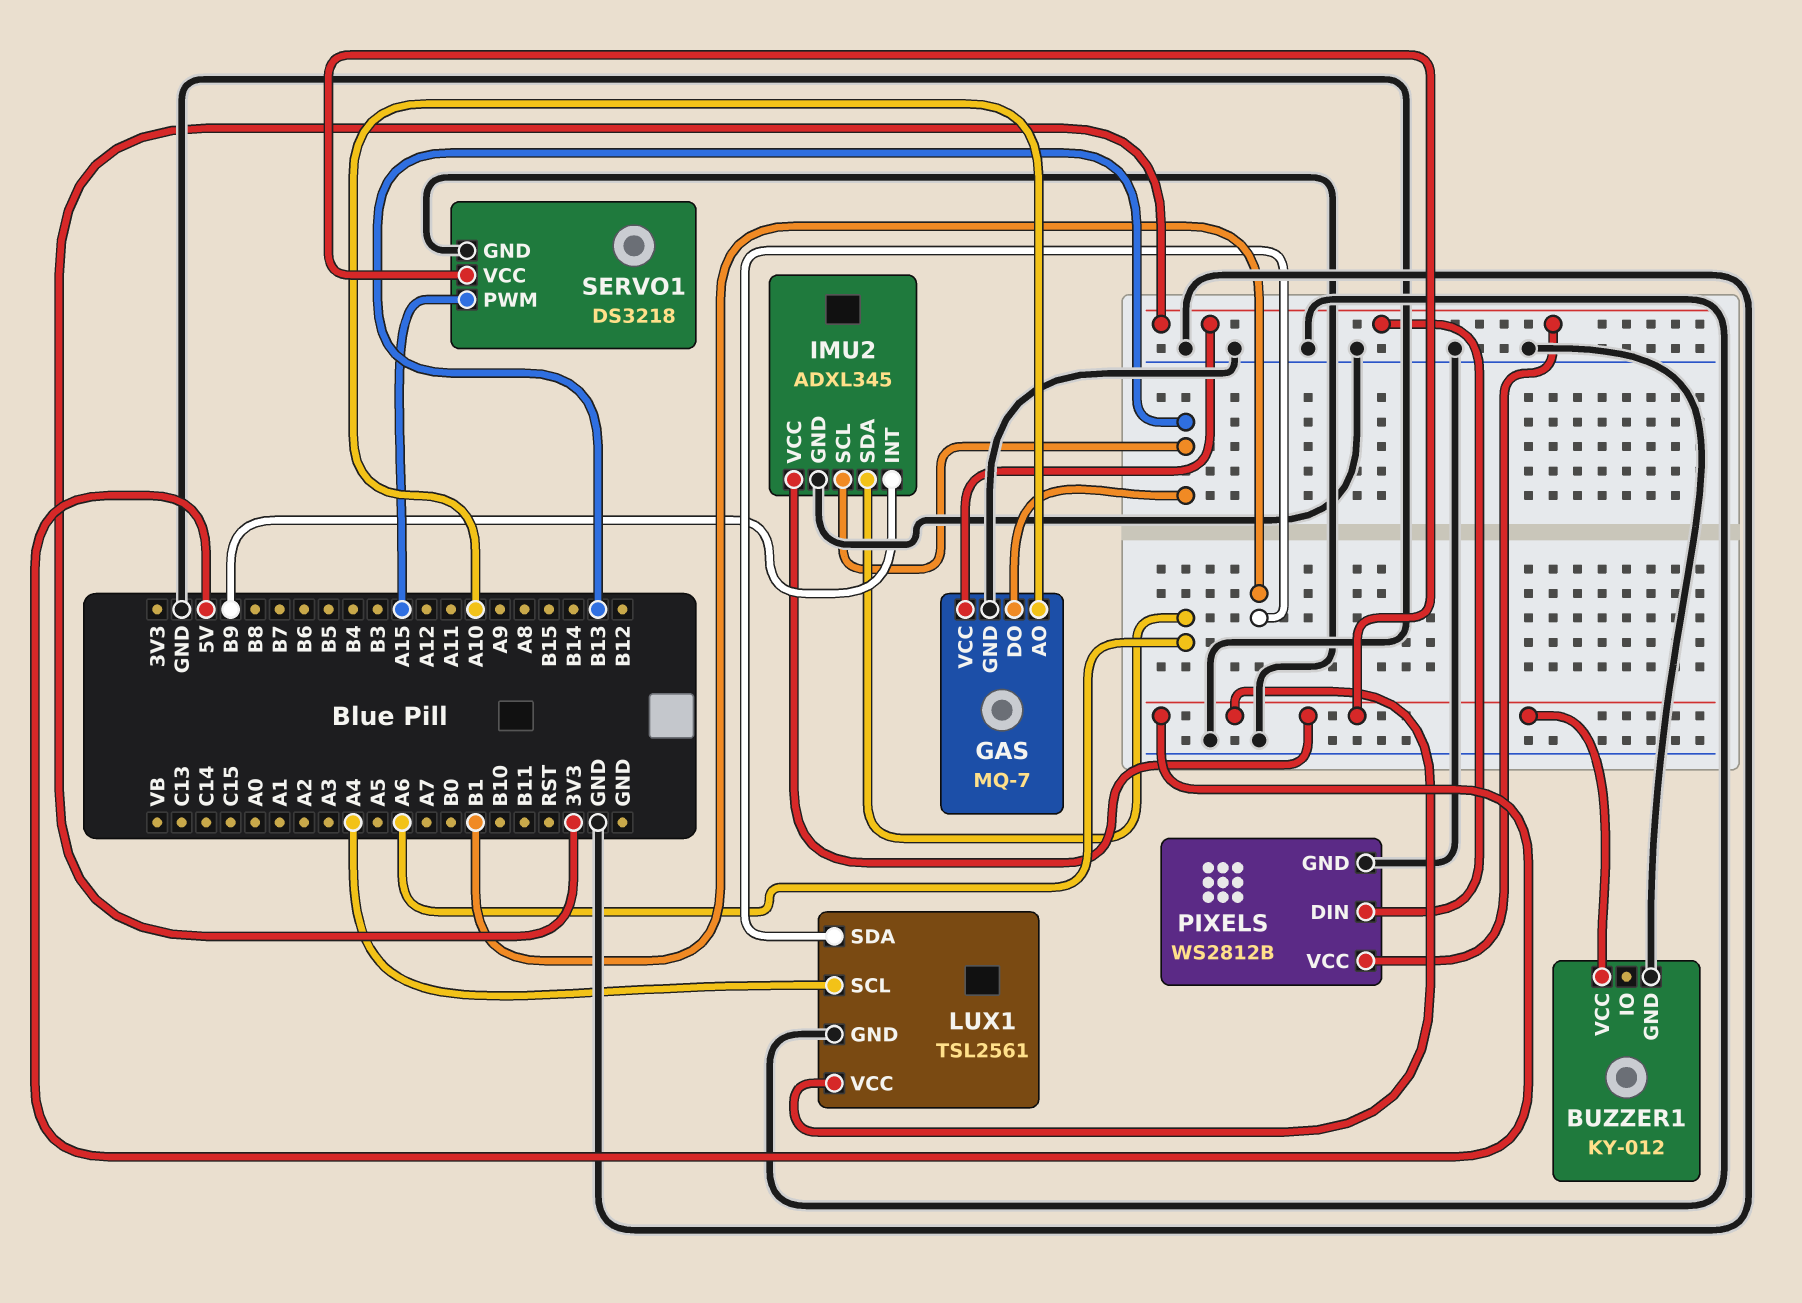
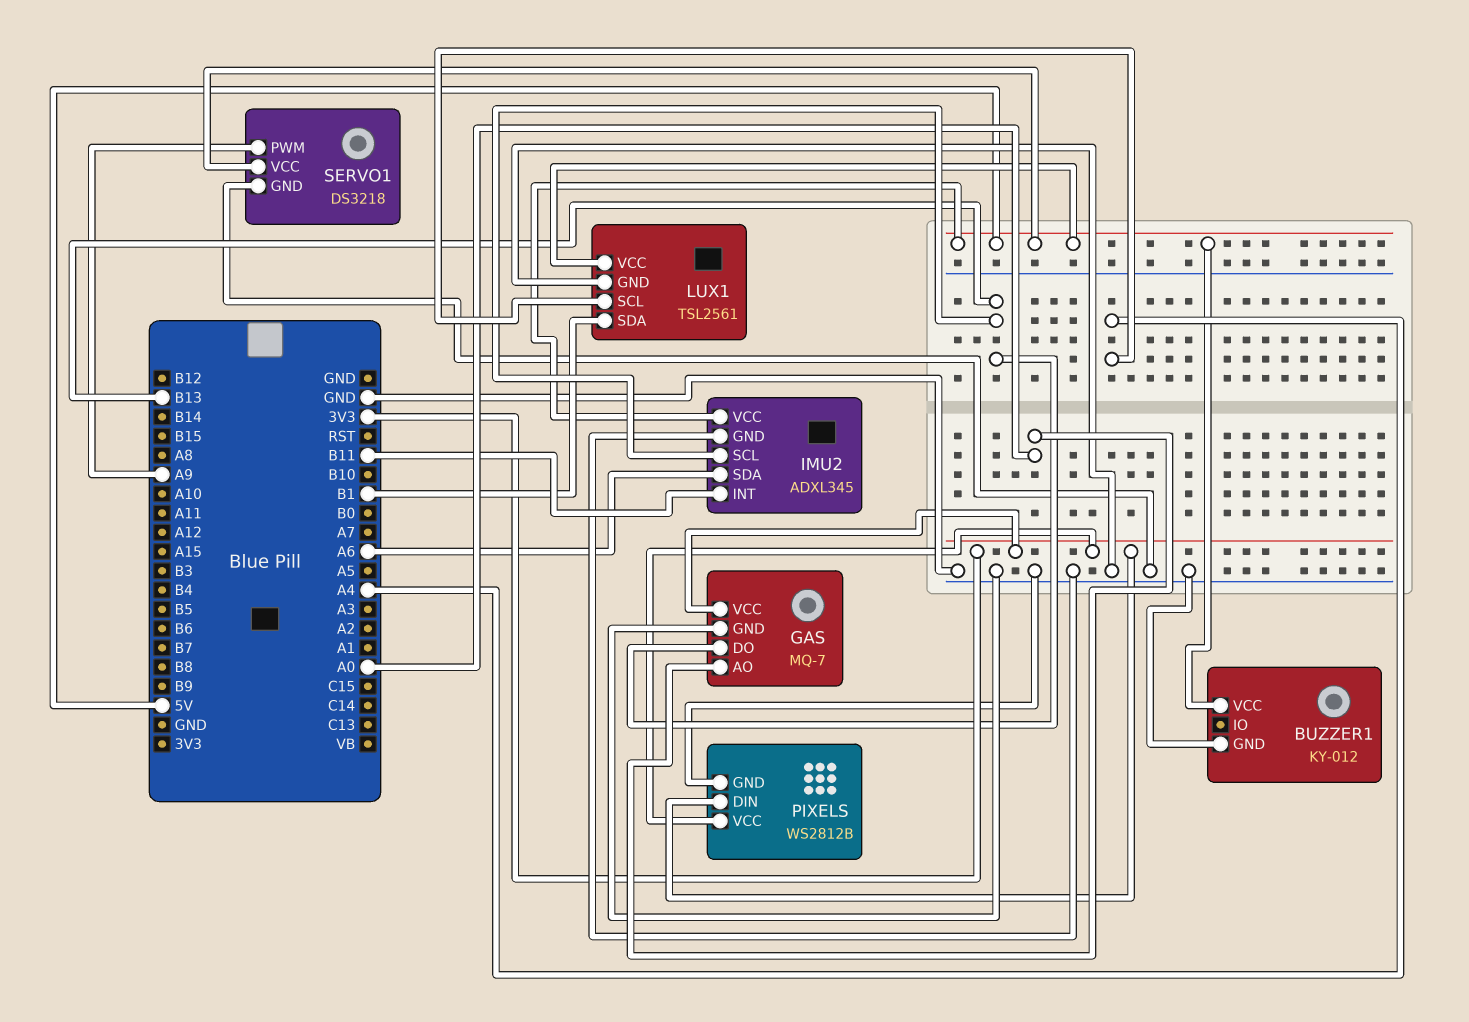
GAS pin AO: A10 -> A0
IMU2 pin INT: B9 -> B11
SERVO1 pin PWM: A15 -> A9

